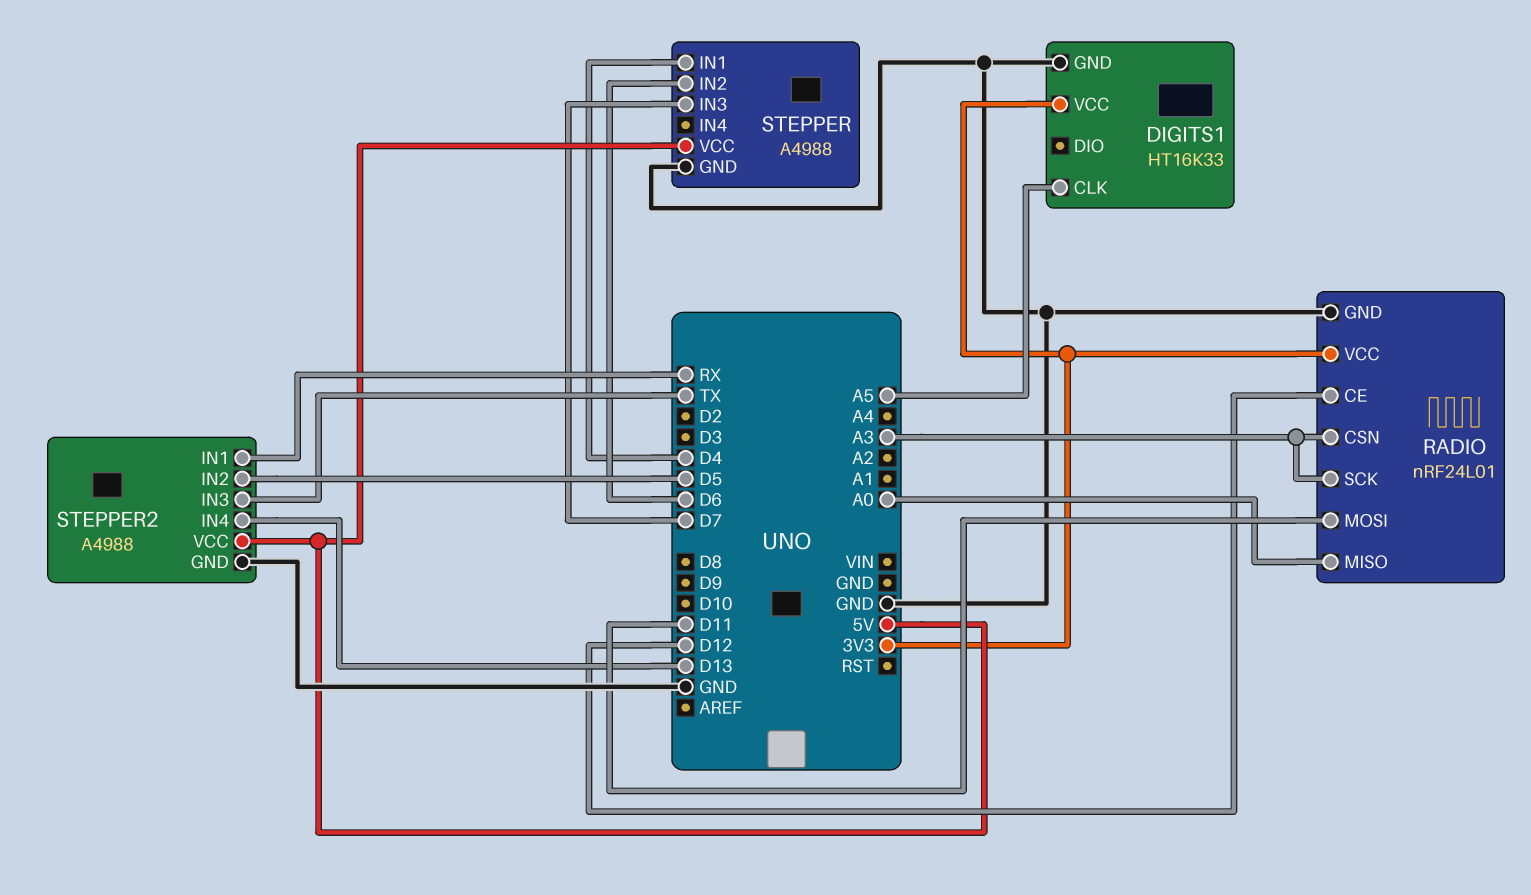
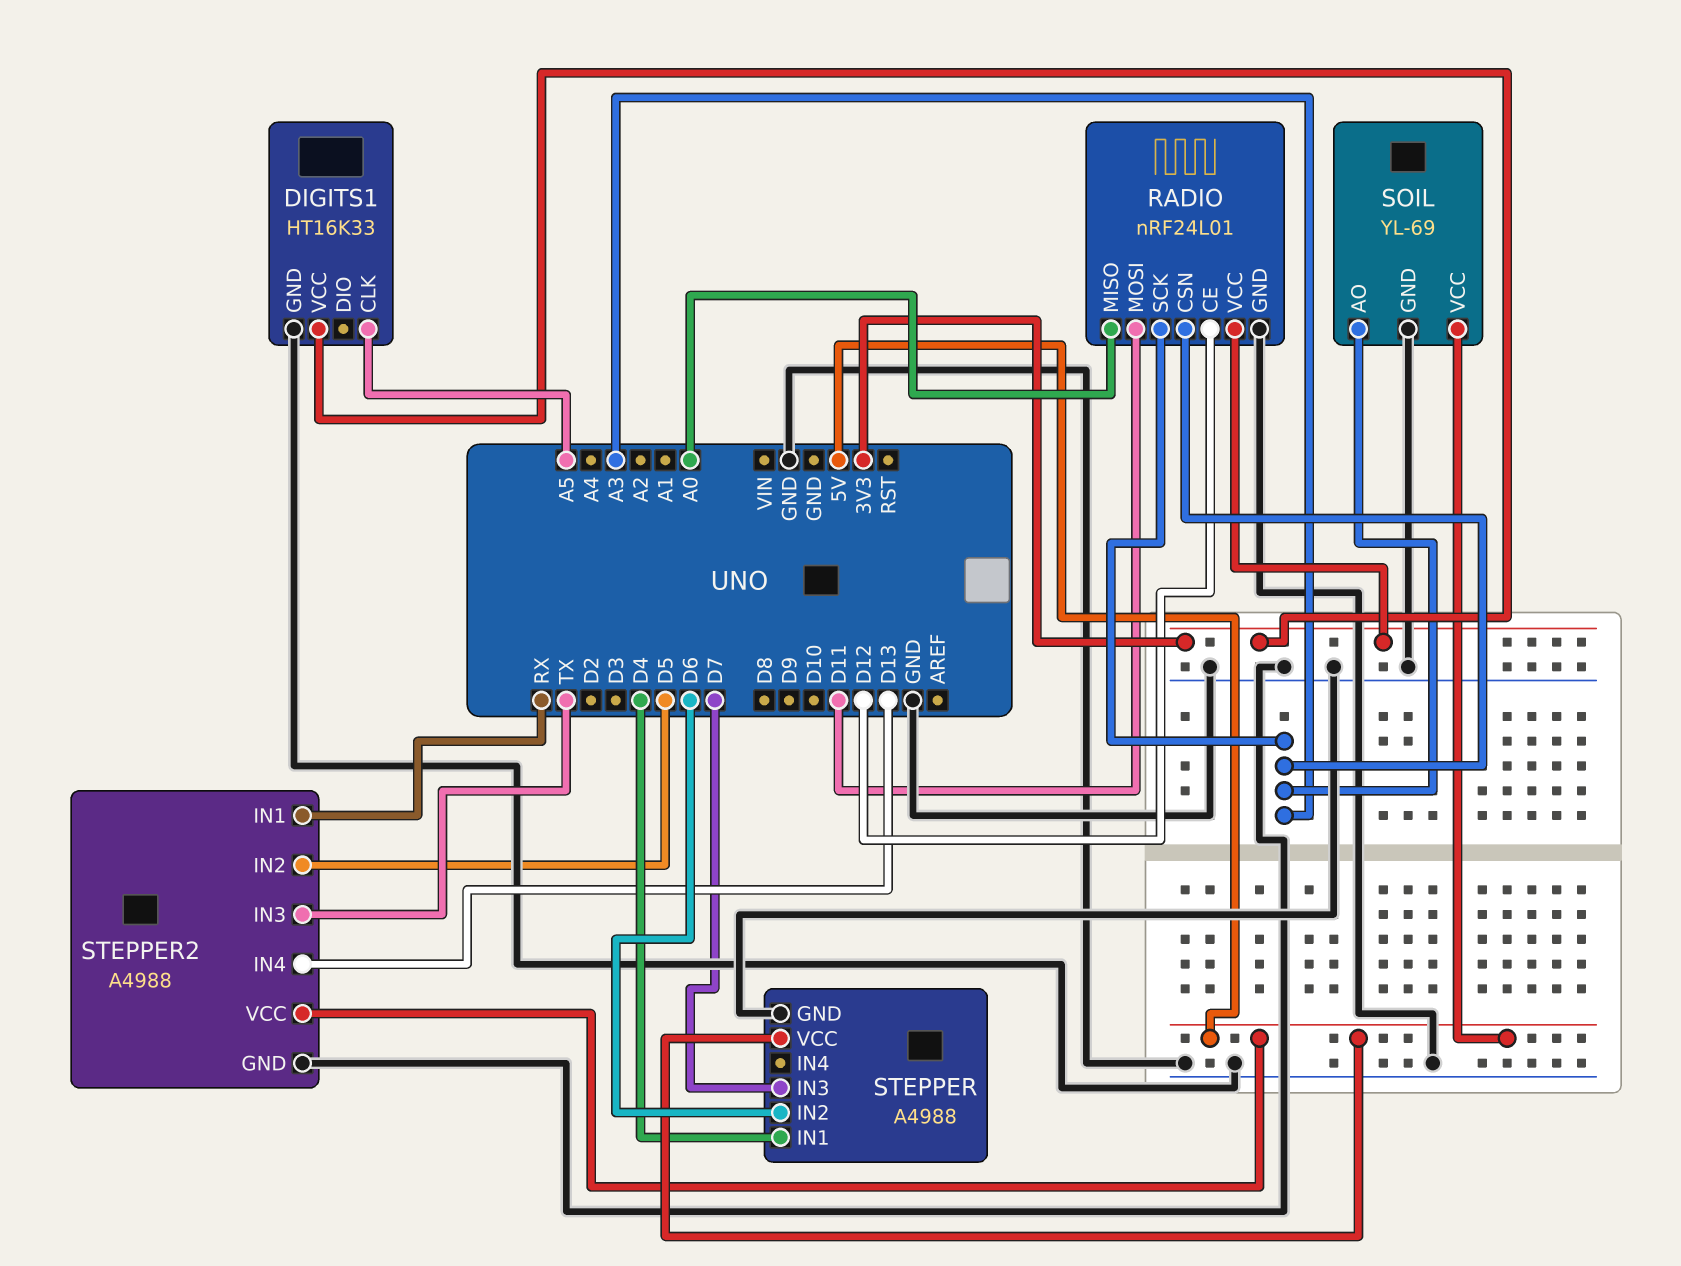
SOIL: none -> YL-69
SOIL pin AO: none -> A3
SOIL pin GND: none -> GND
SOIL pin VCC: none -> 5V

